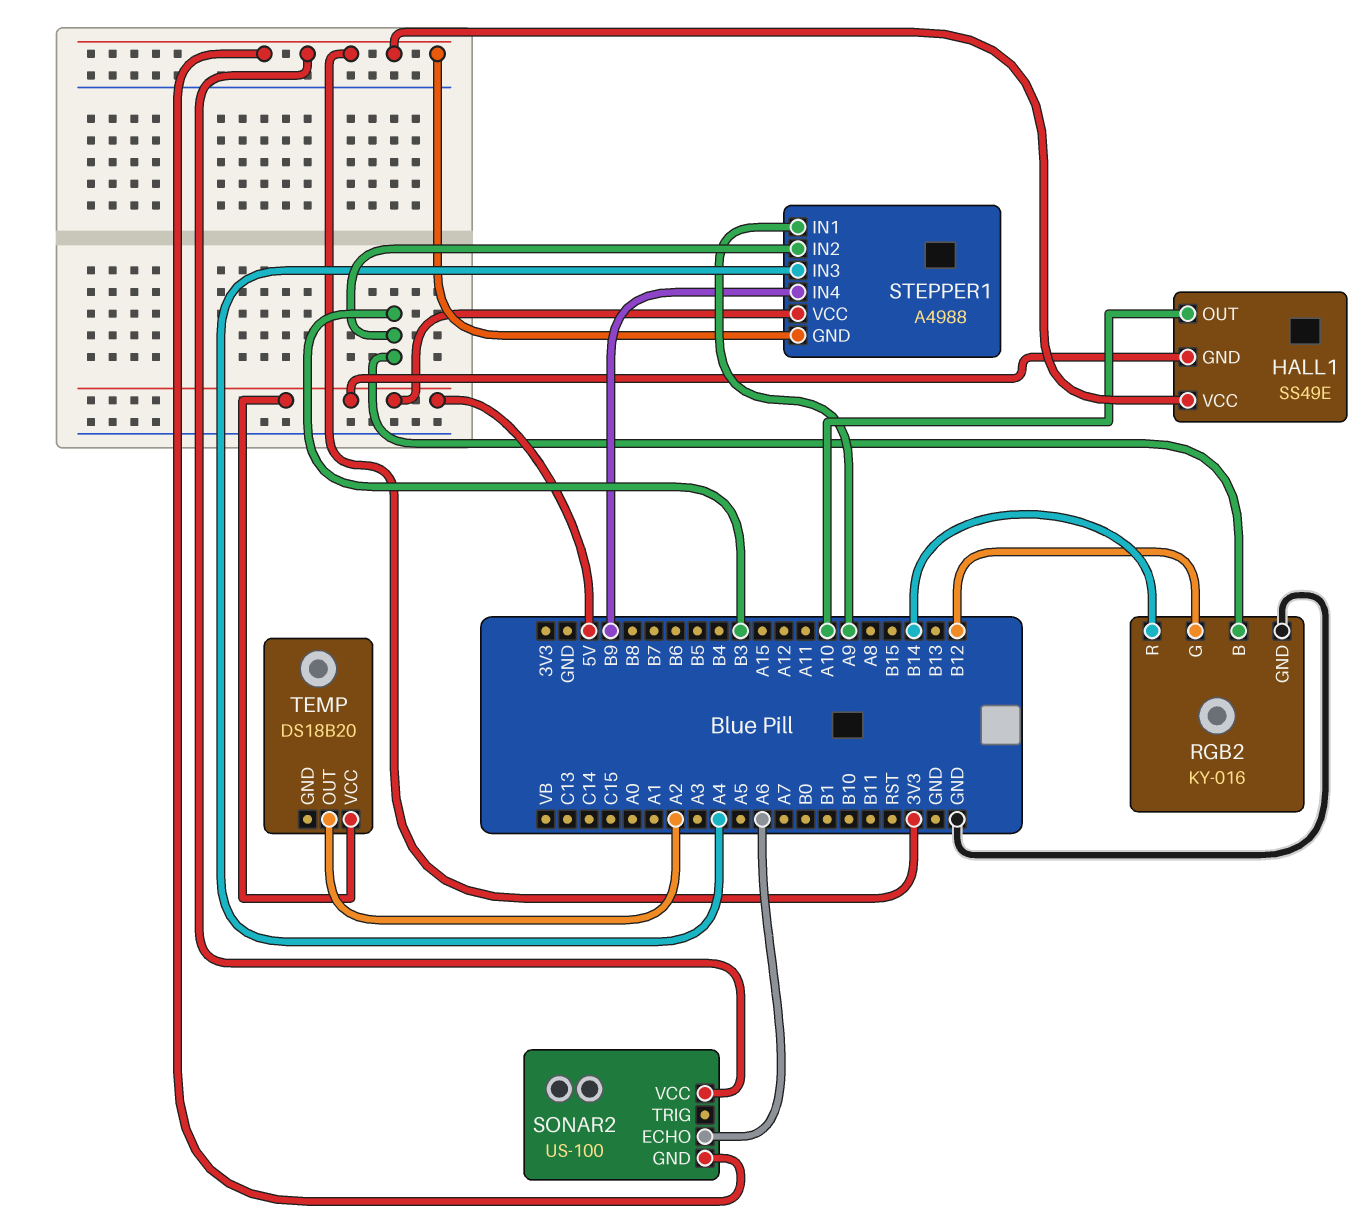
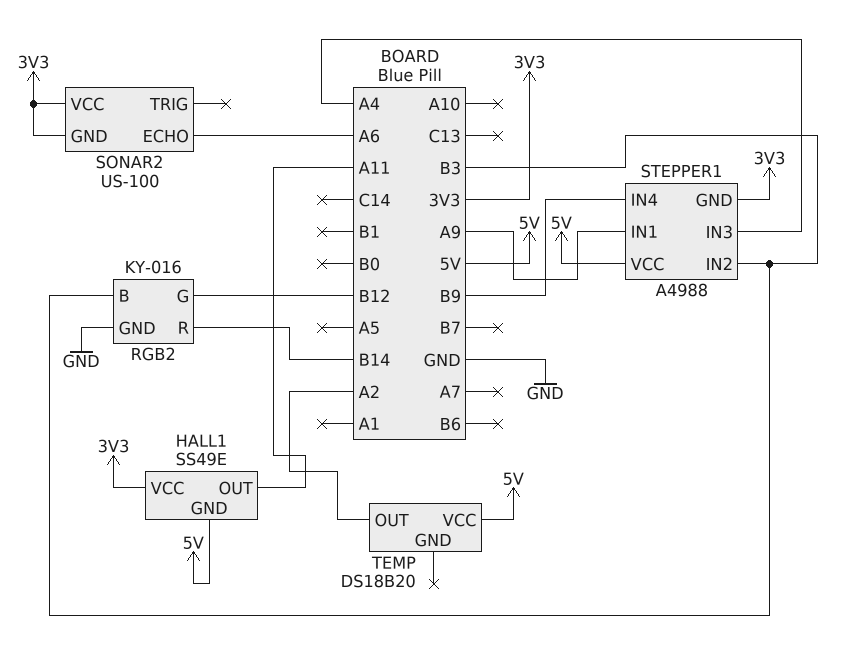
HALL1 pin OUT: A10 -> A11

